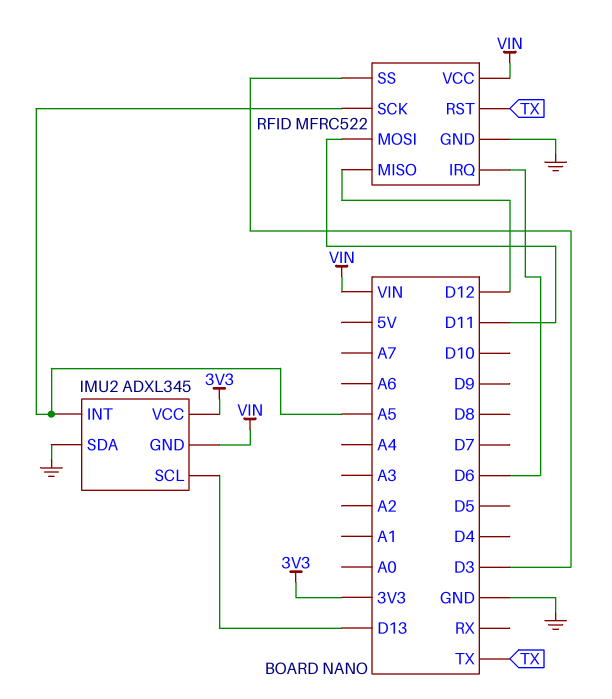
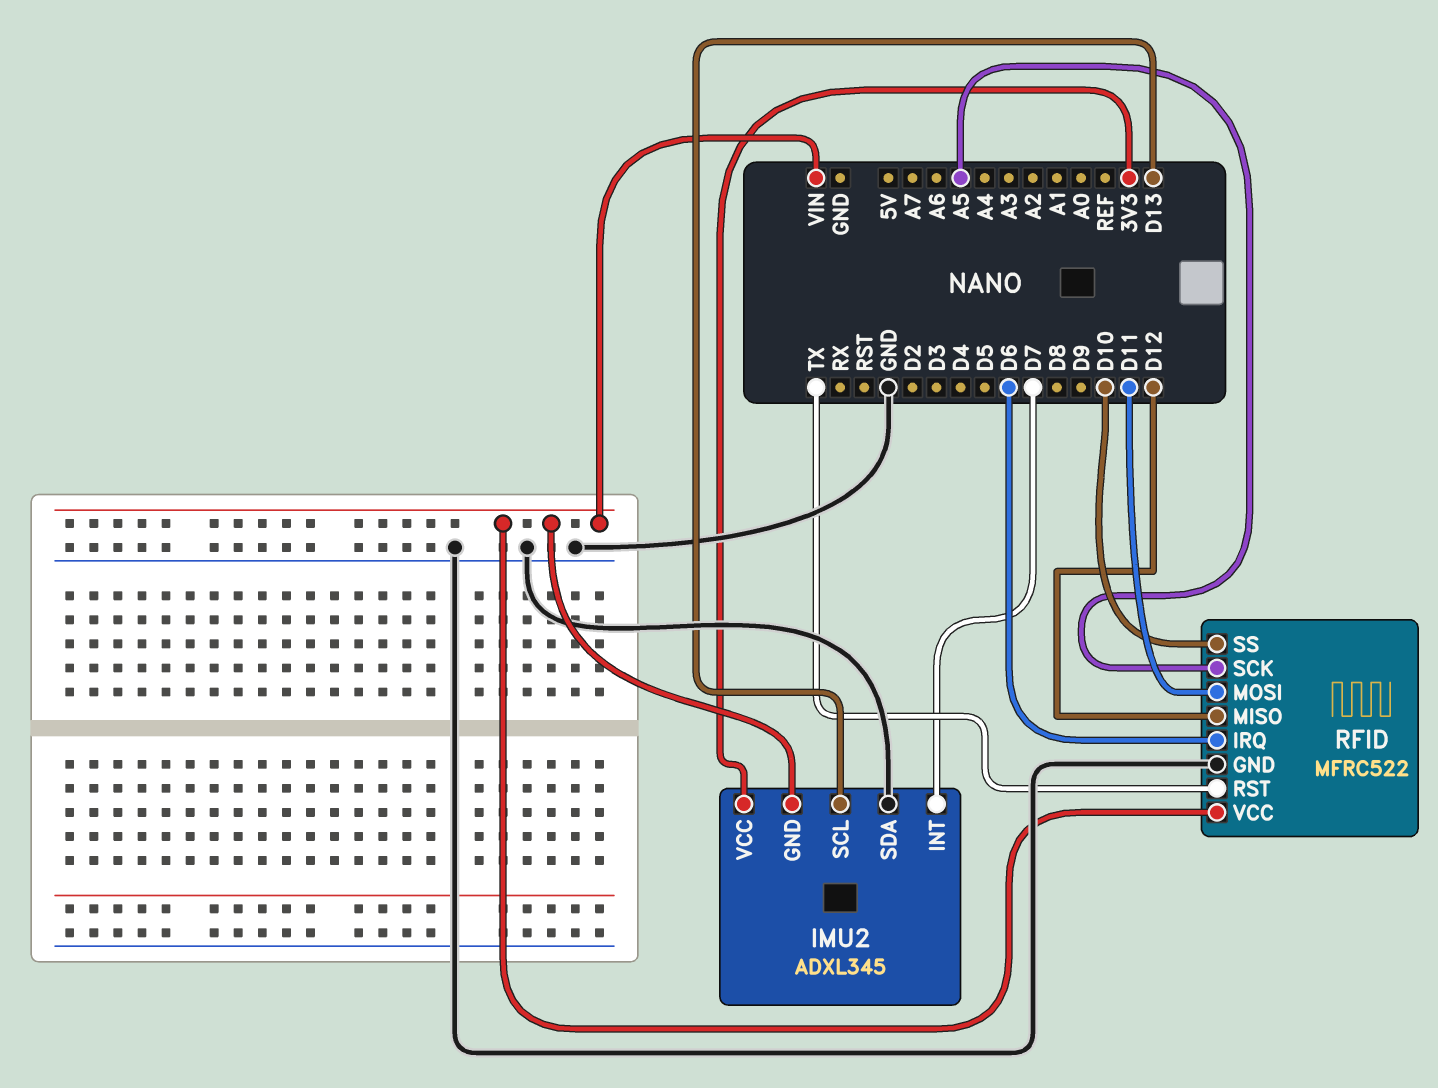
IMU2 pin INT: A5 -> D7
RFID pin SS: D3 -> D10

